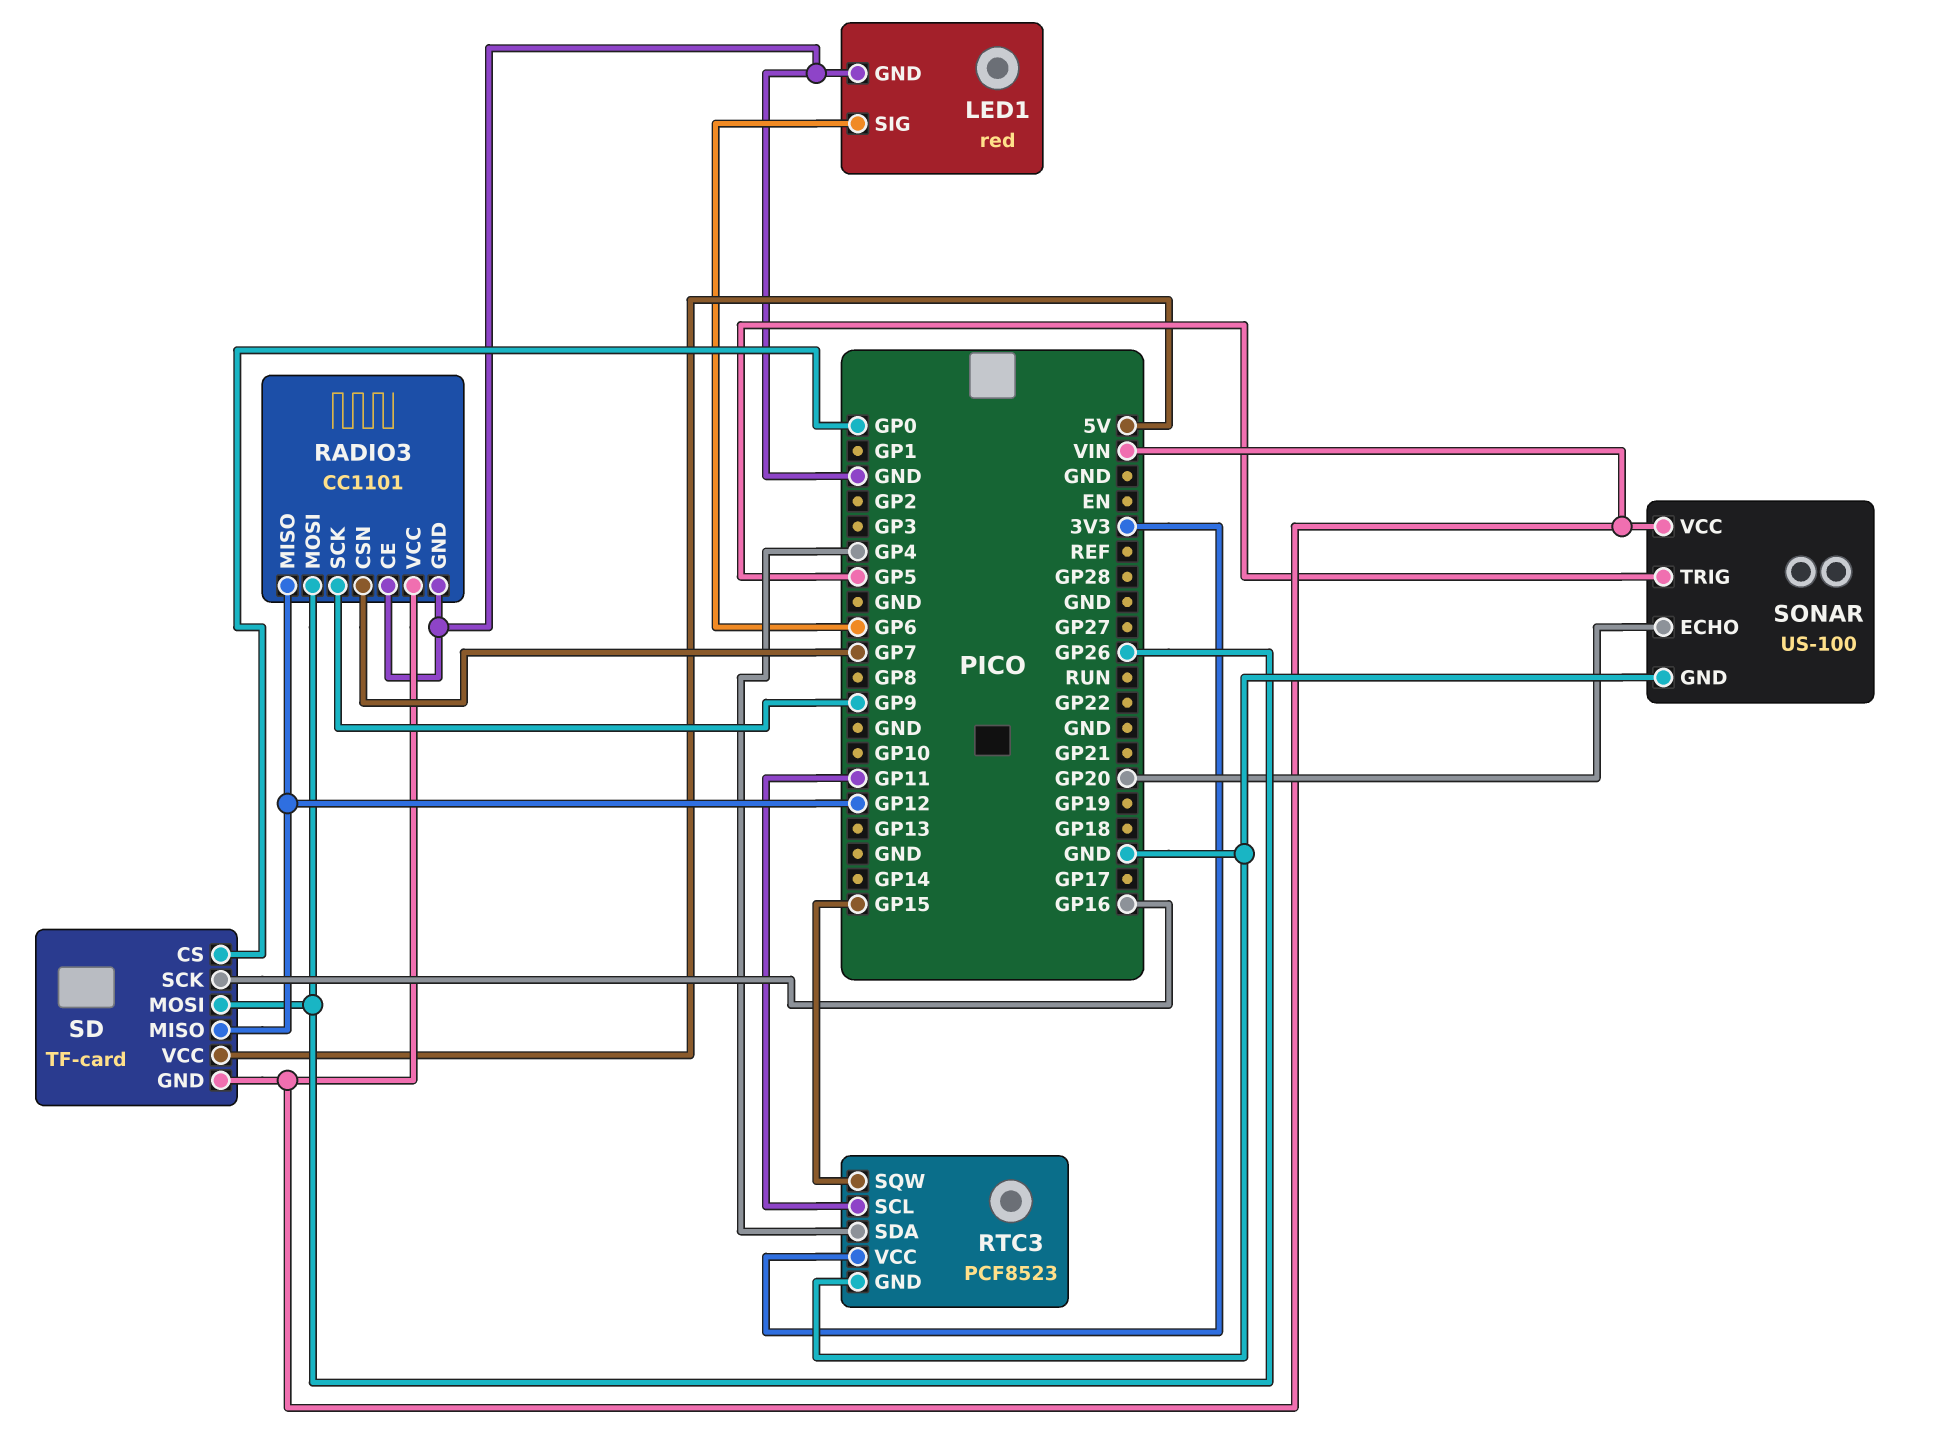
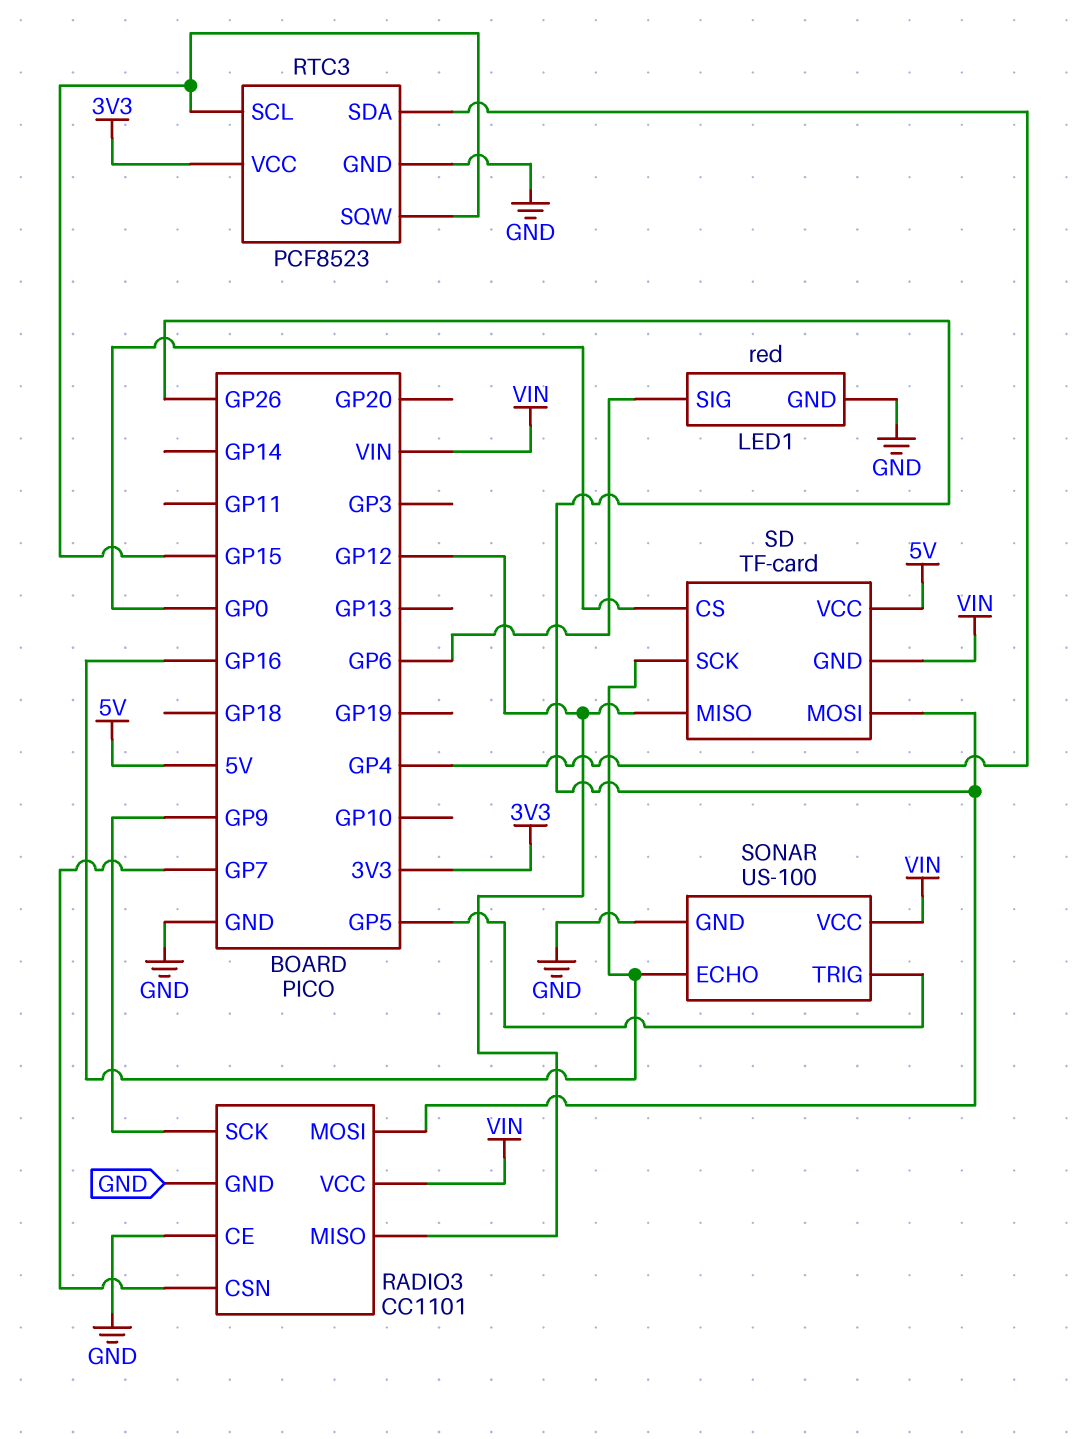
RTC3 pin SCL: GP11 -> GP15
SONAR pin ECHO: GP20 -> GP16

